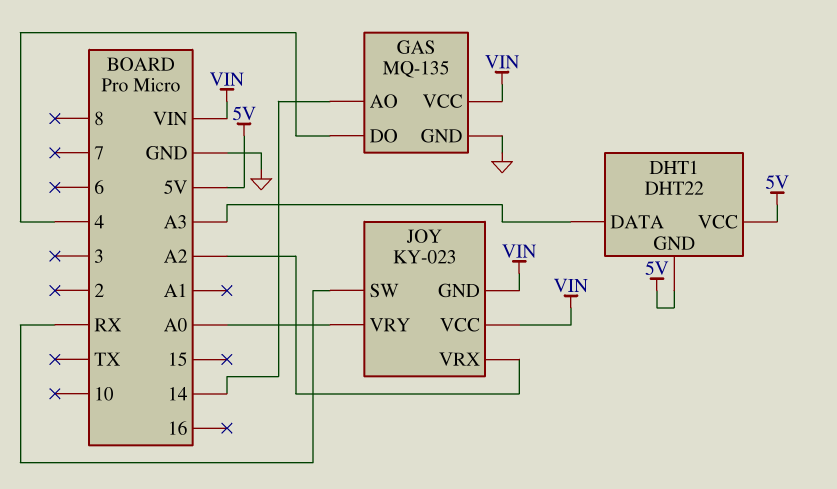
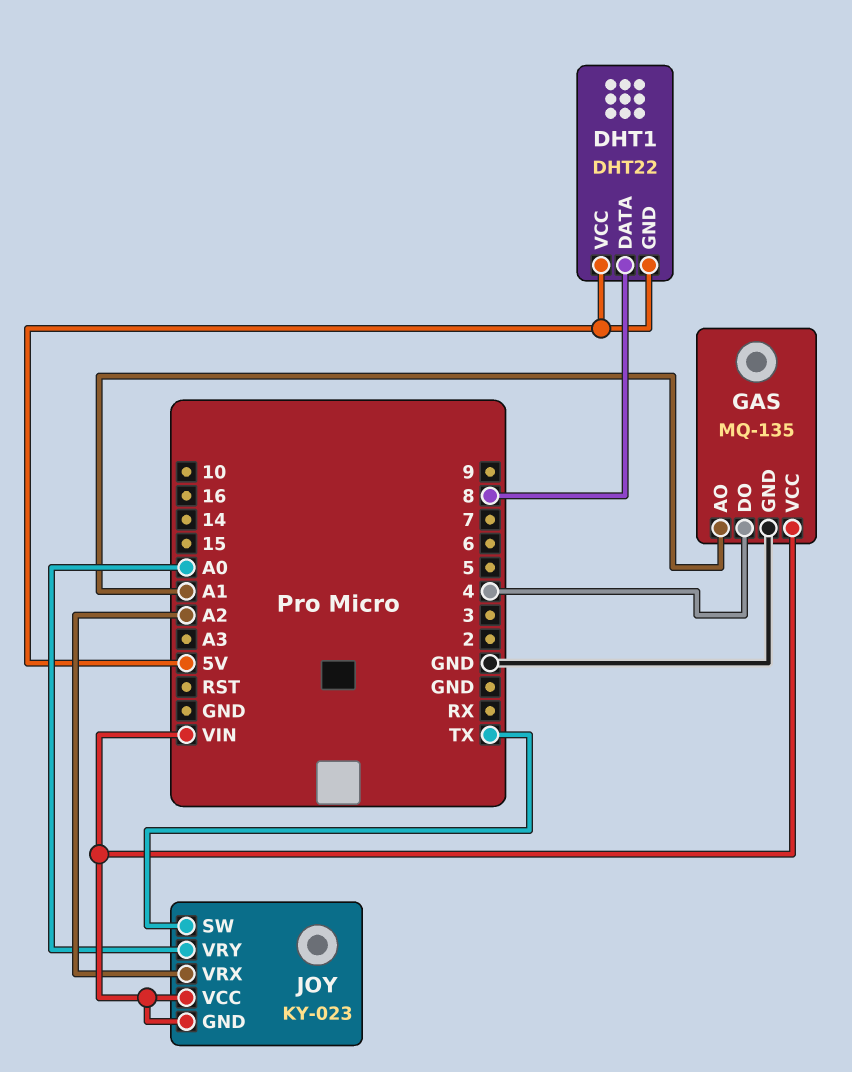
DHT1 pin DATA: A3 -> 8
GAS pin AO: 14 -> A1
JOY pin SW: RX -> TX

